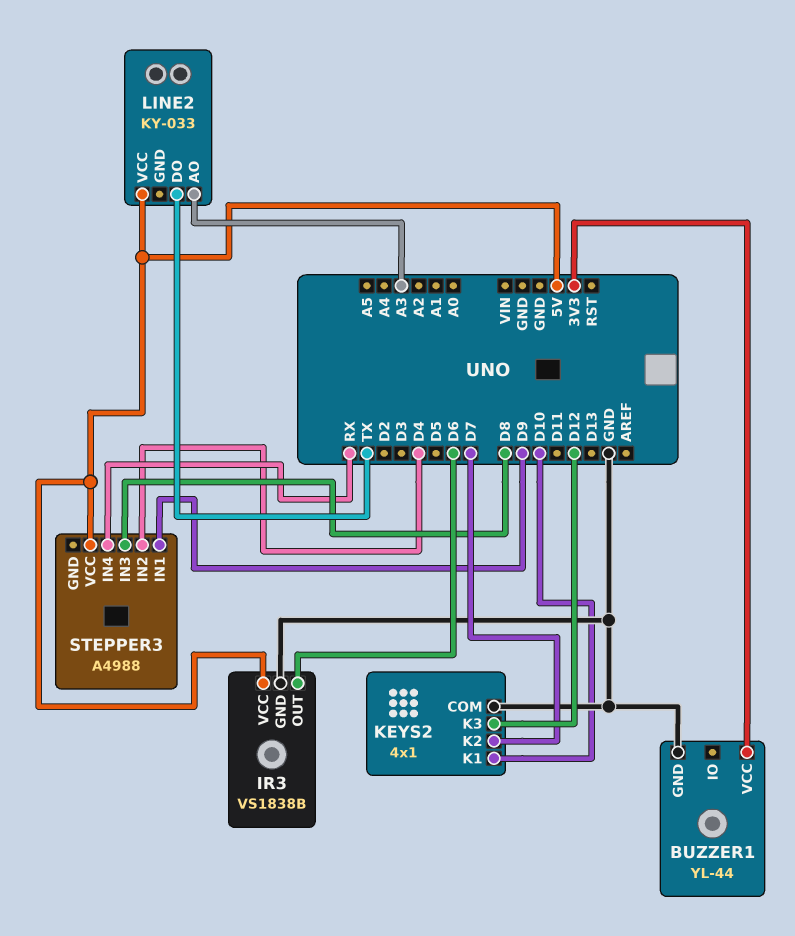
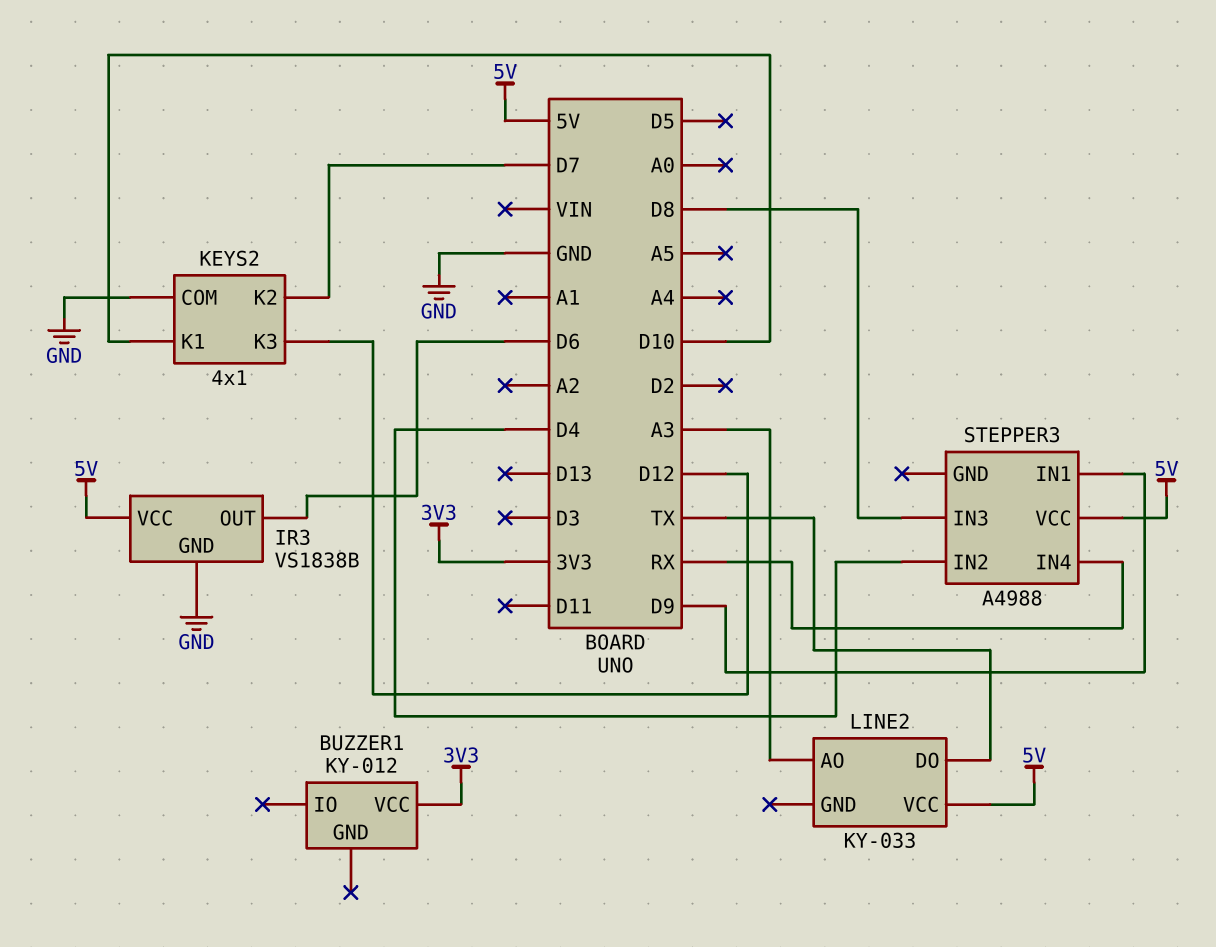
BUZZER1: YL-44 -> KY-012
BUZZER1 pin GND: GND -> none

